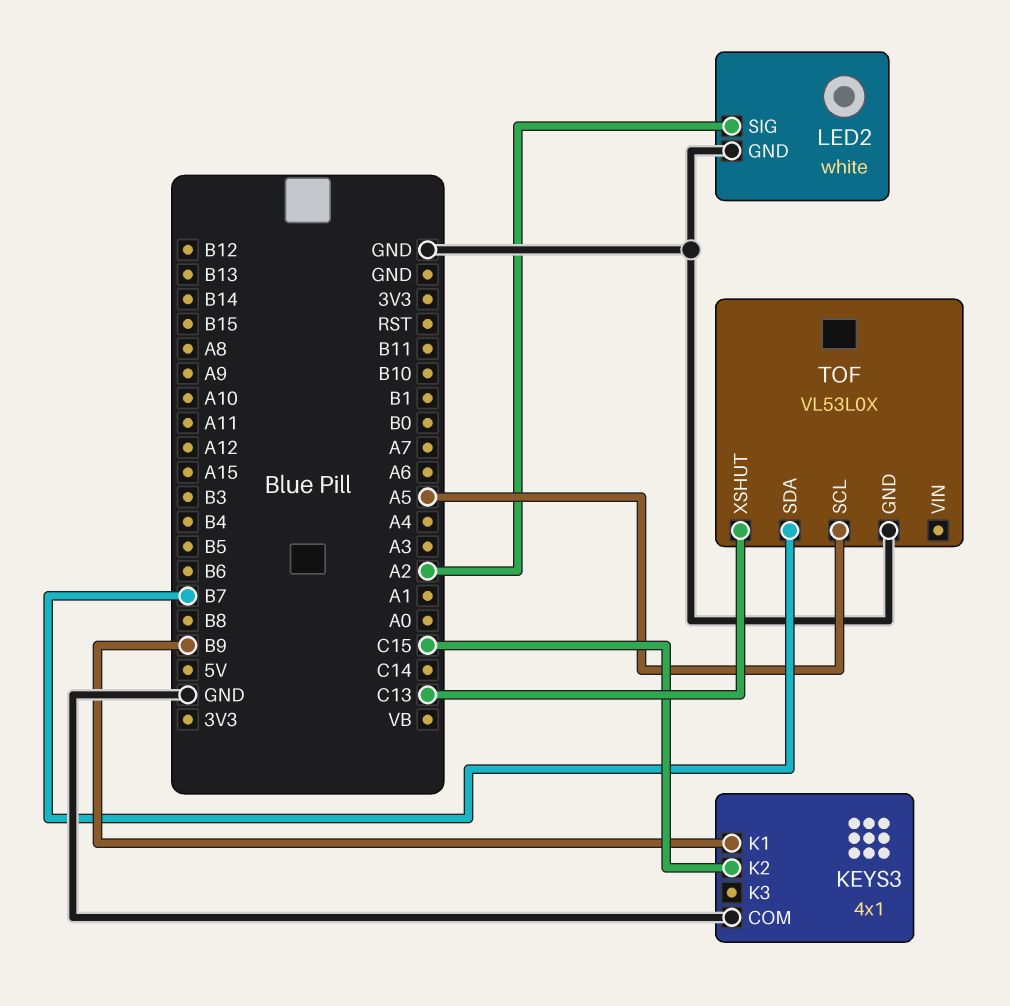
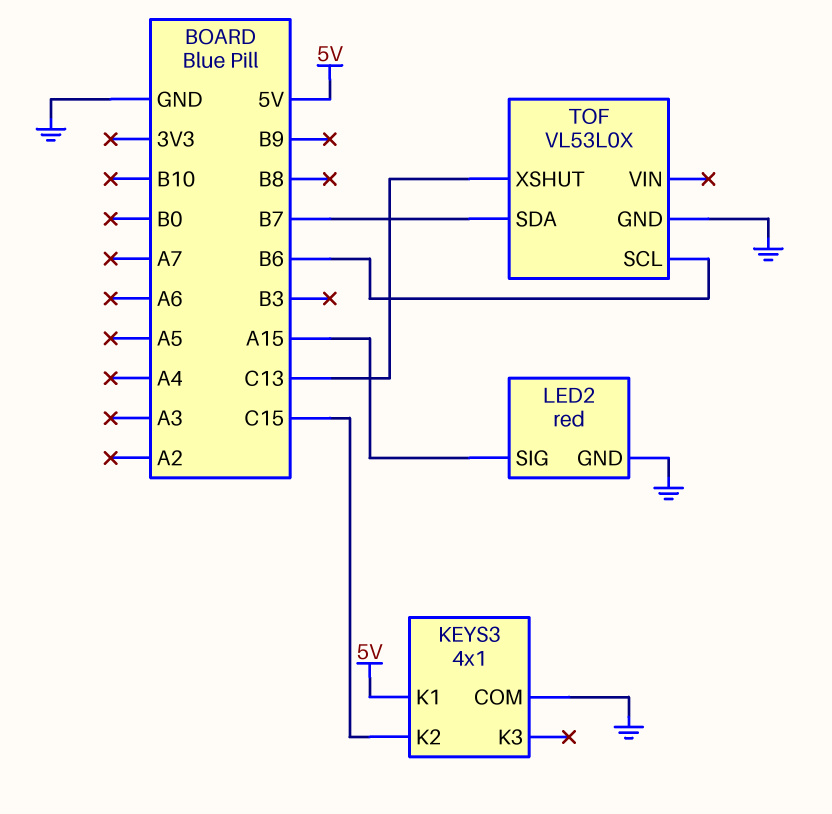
KEYS3 pin K1: B9 -> 5V
LED2: white -> red
LED2 pin SIG: A2 -> A15
TOF pin SCL: A5 -> B6

